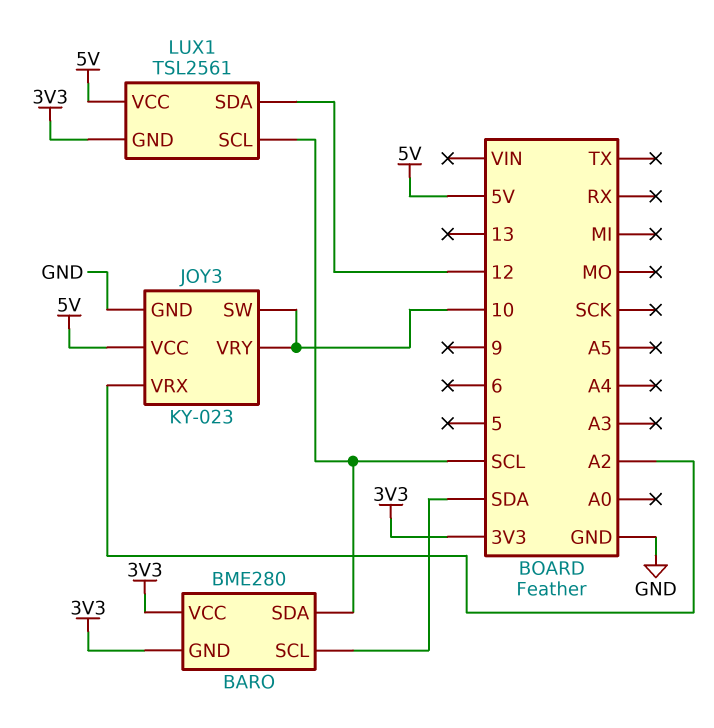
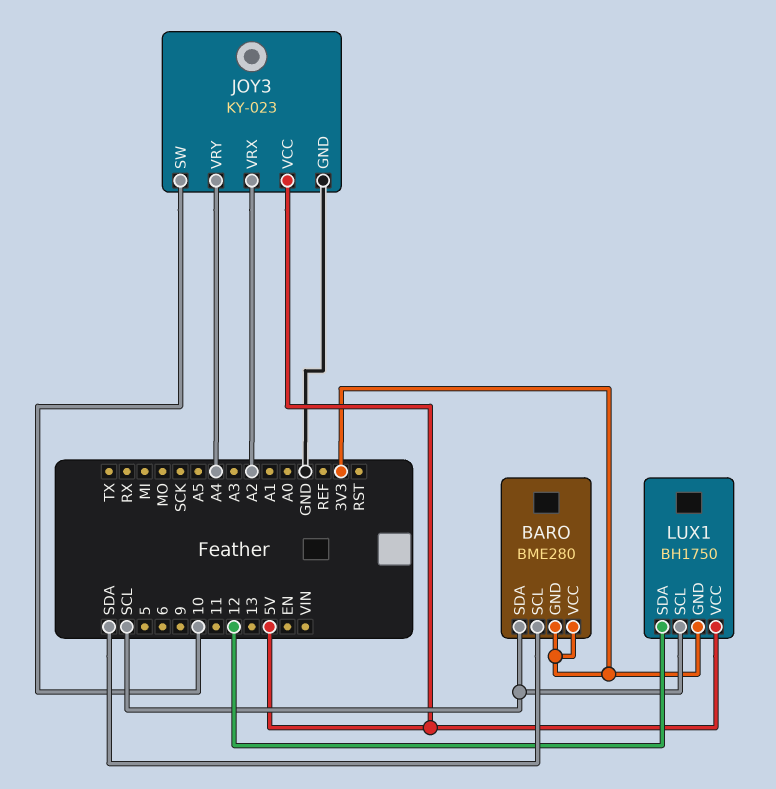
JOY3 pin VRY: 10 -> A4
LUX1: TSL2561 -> BH1750

